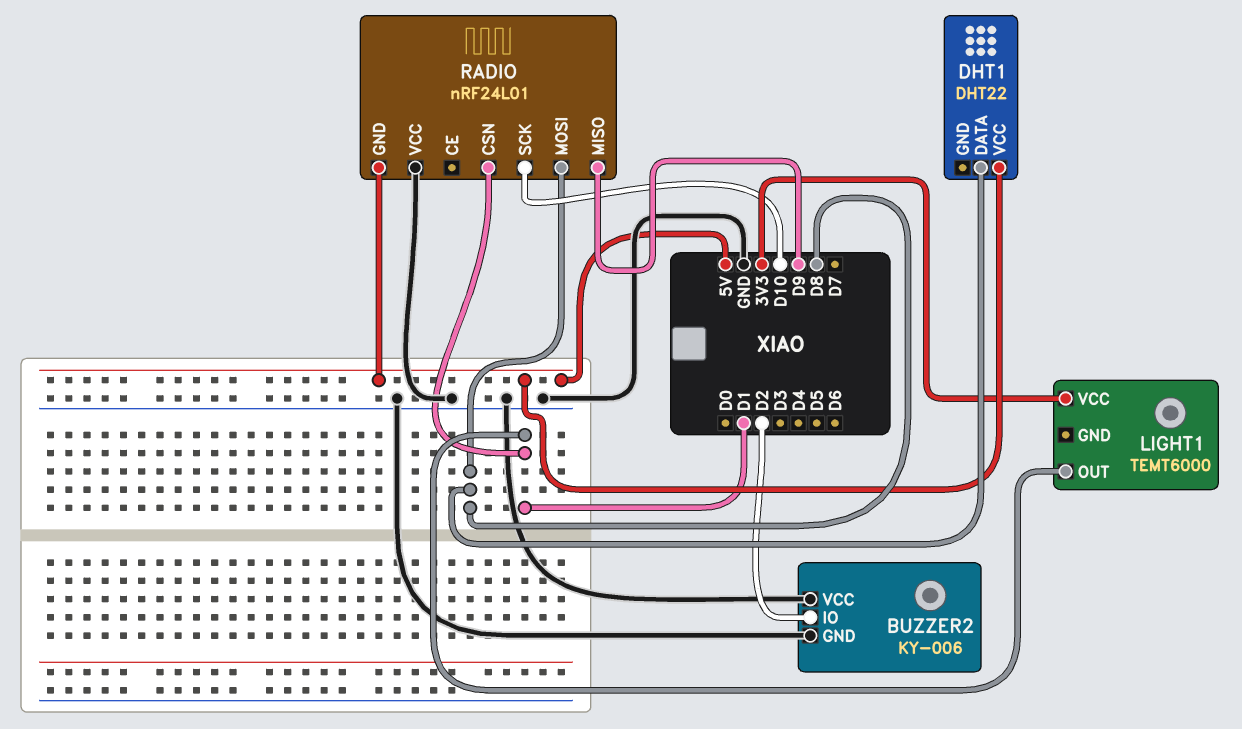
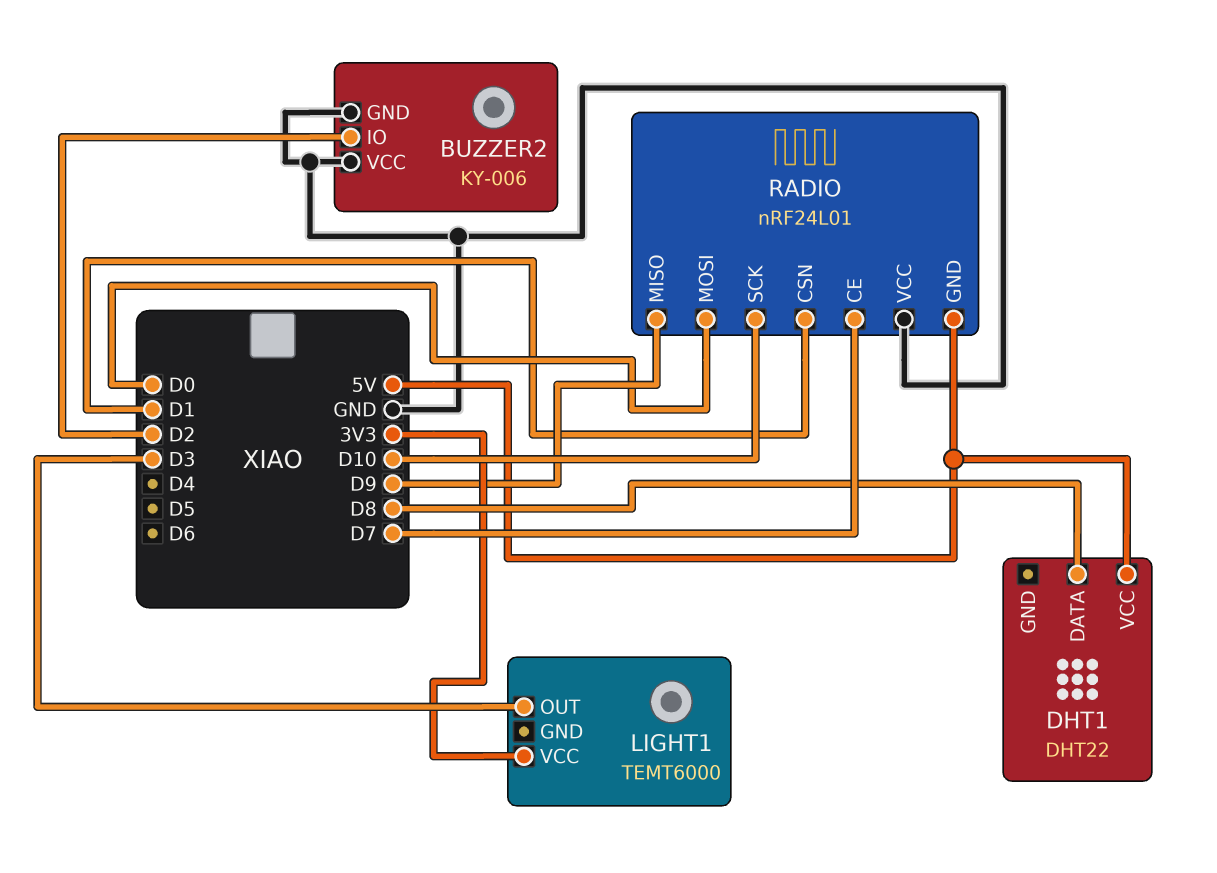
LIGHT1 pin OUT: D1 -> D3
RADIO pin CE: none -> D7
RADIO pin MOSI: D8 -> D0

